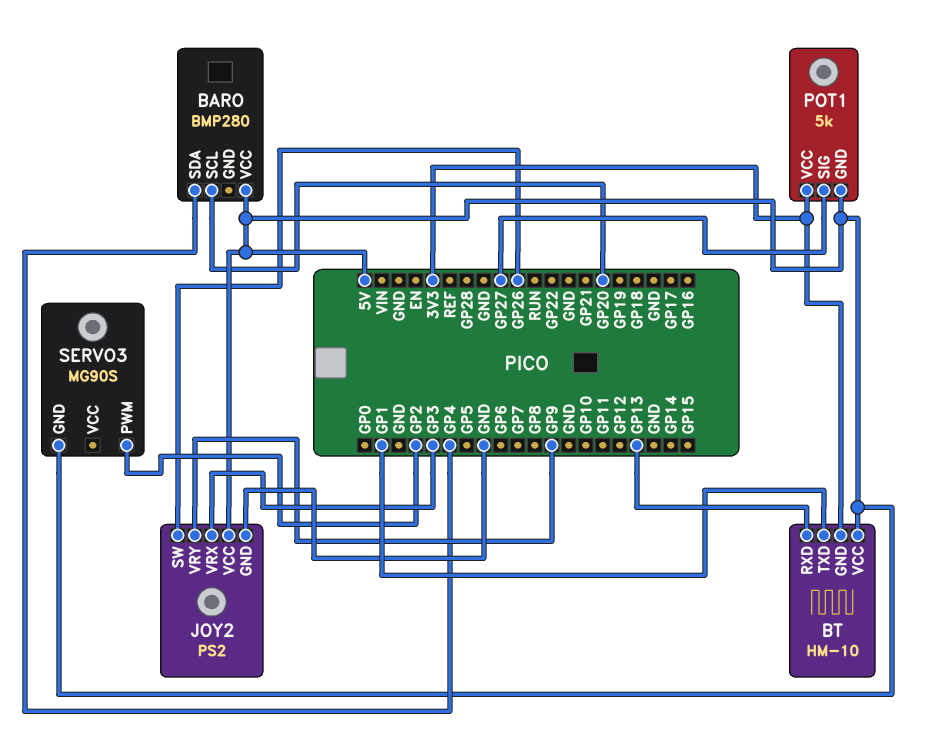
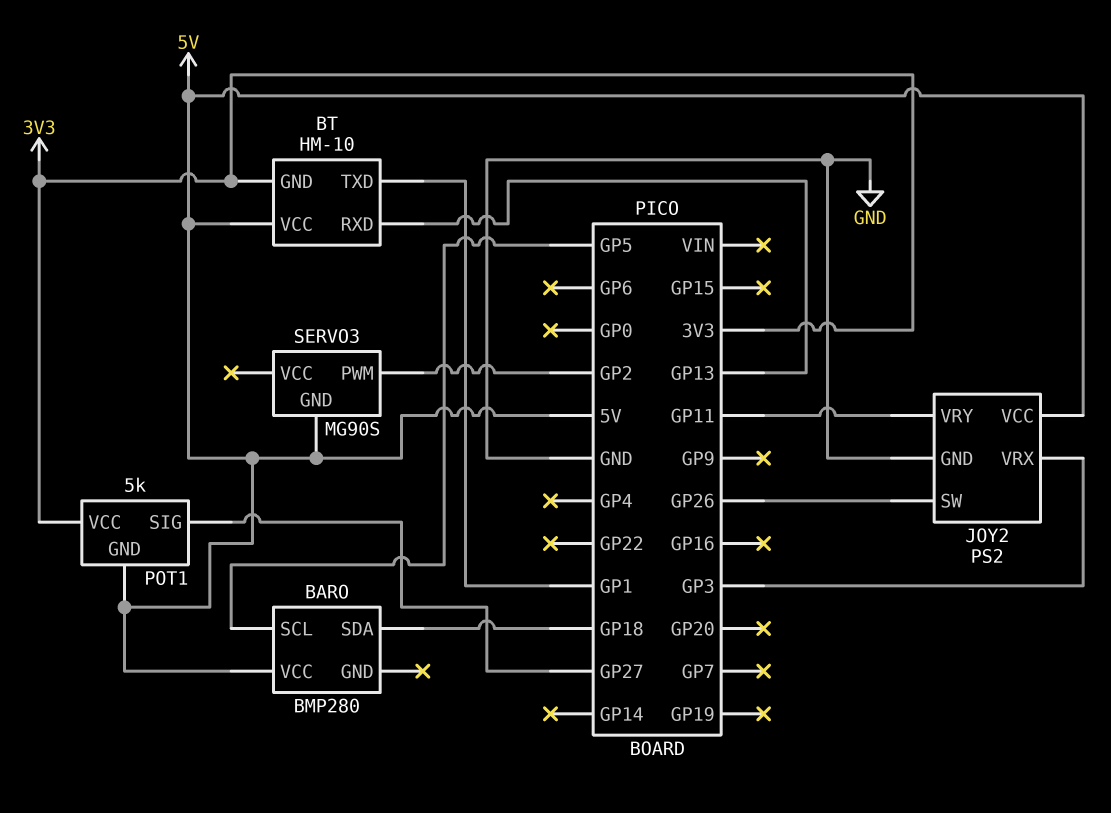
BARO pin SCL: GP20 -> GP5
BARO pin SDA: GP4 -> GP18
JOY2 pin VRY: GP9 -> GP11

